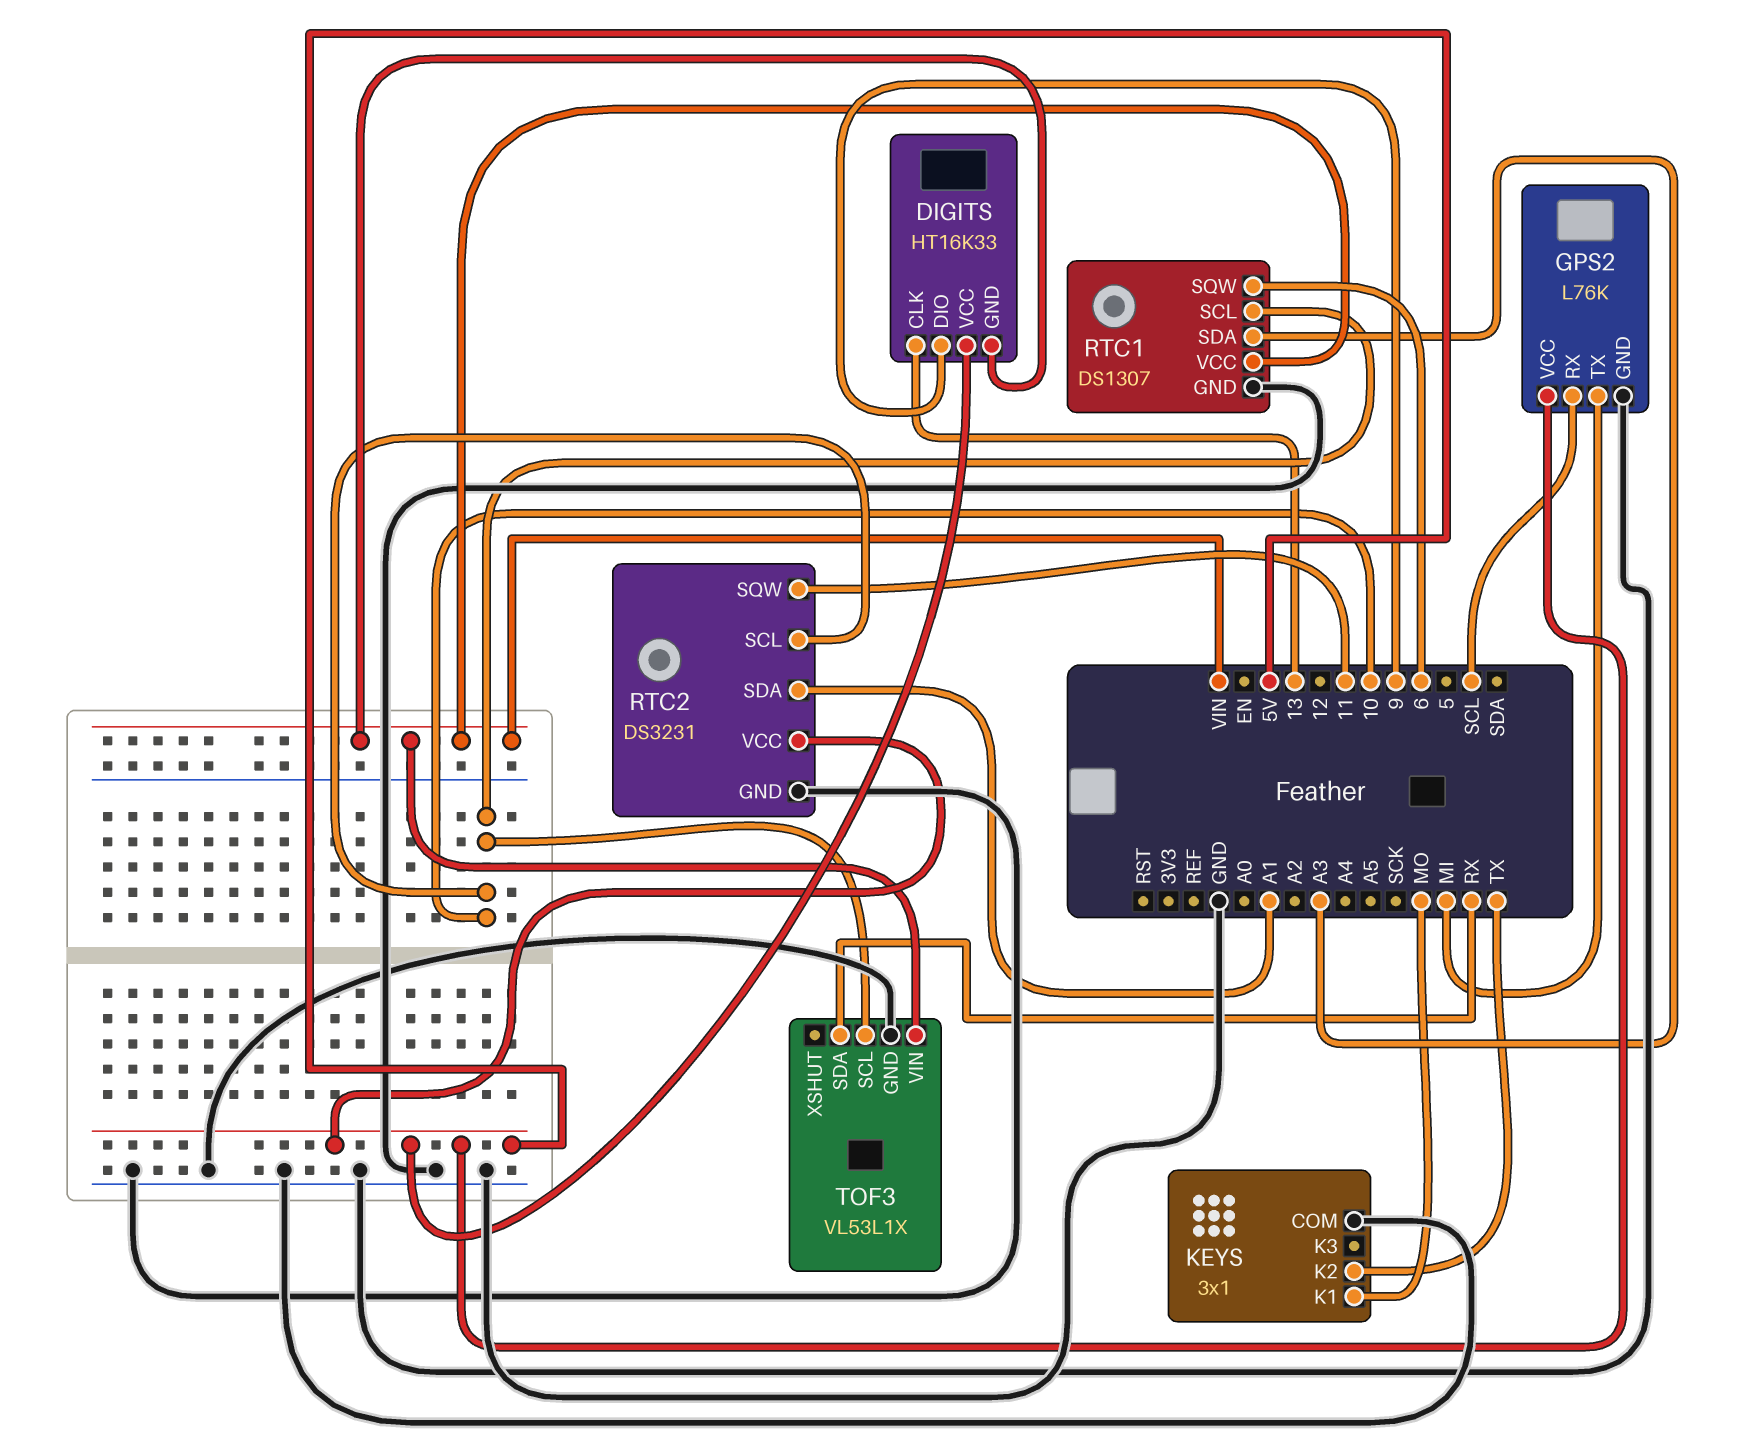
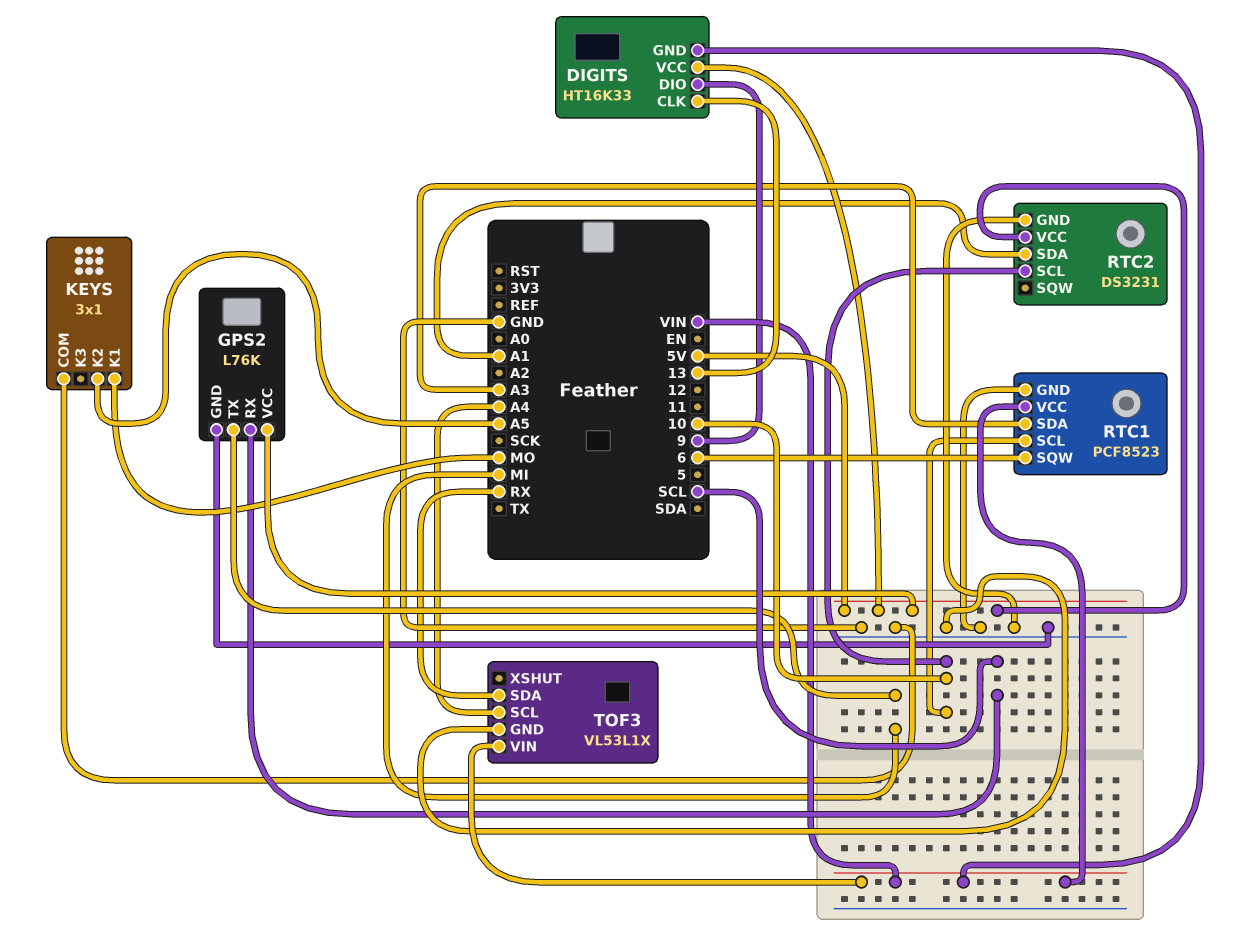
KEYS pin K2: TX -> A5
RTC1: DS1307 -> PCF8523
RTC2 pin SQW: 11 -> none
TOF3 pin SCL: 10 -> A4

